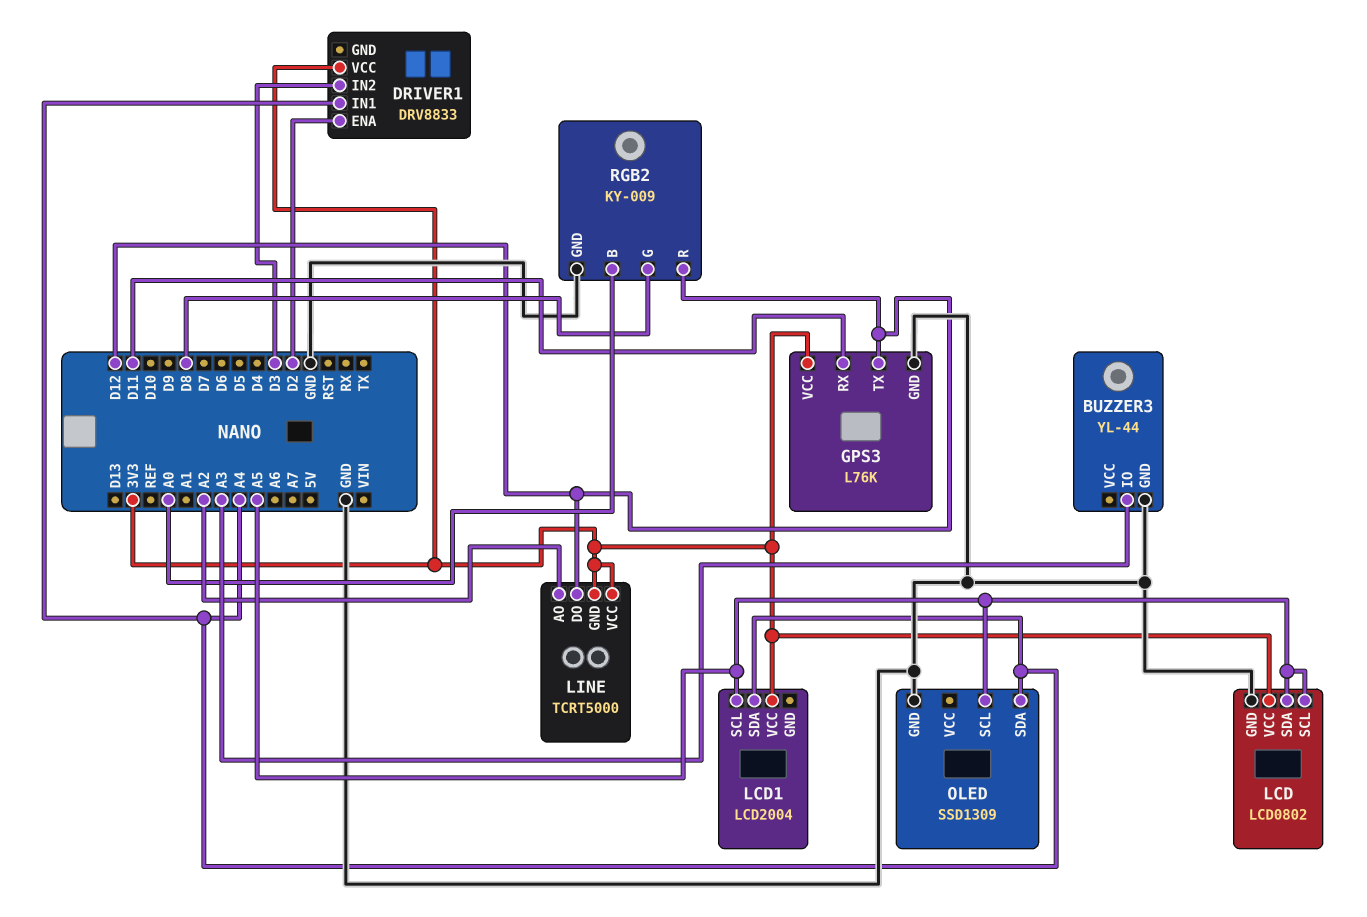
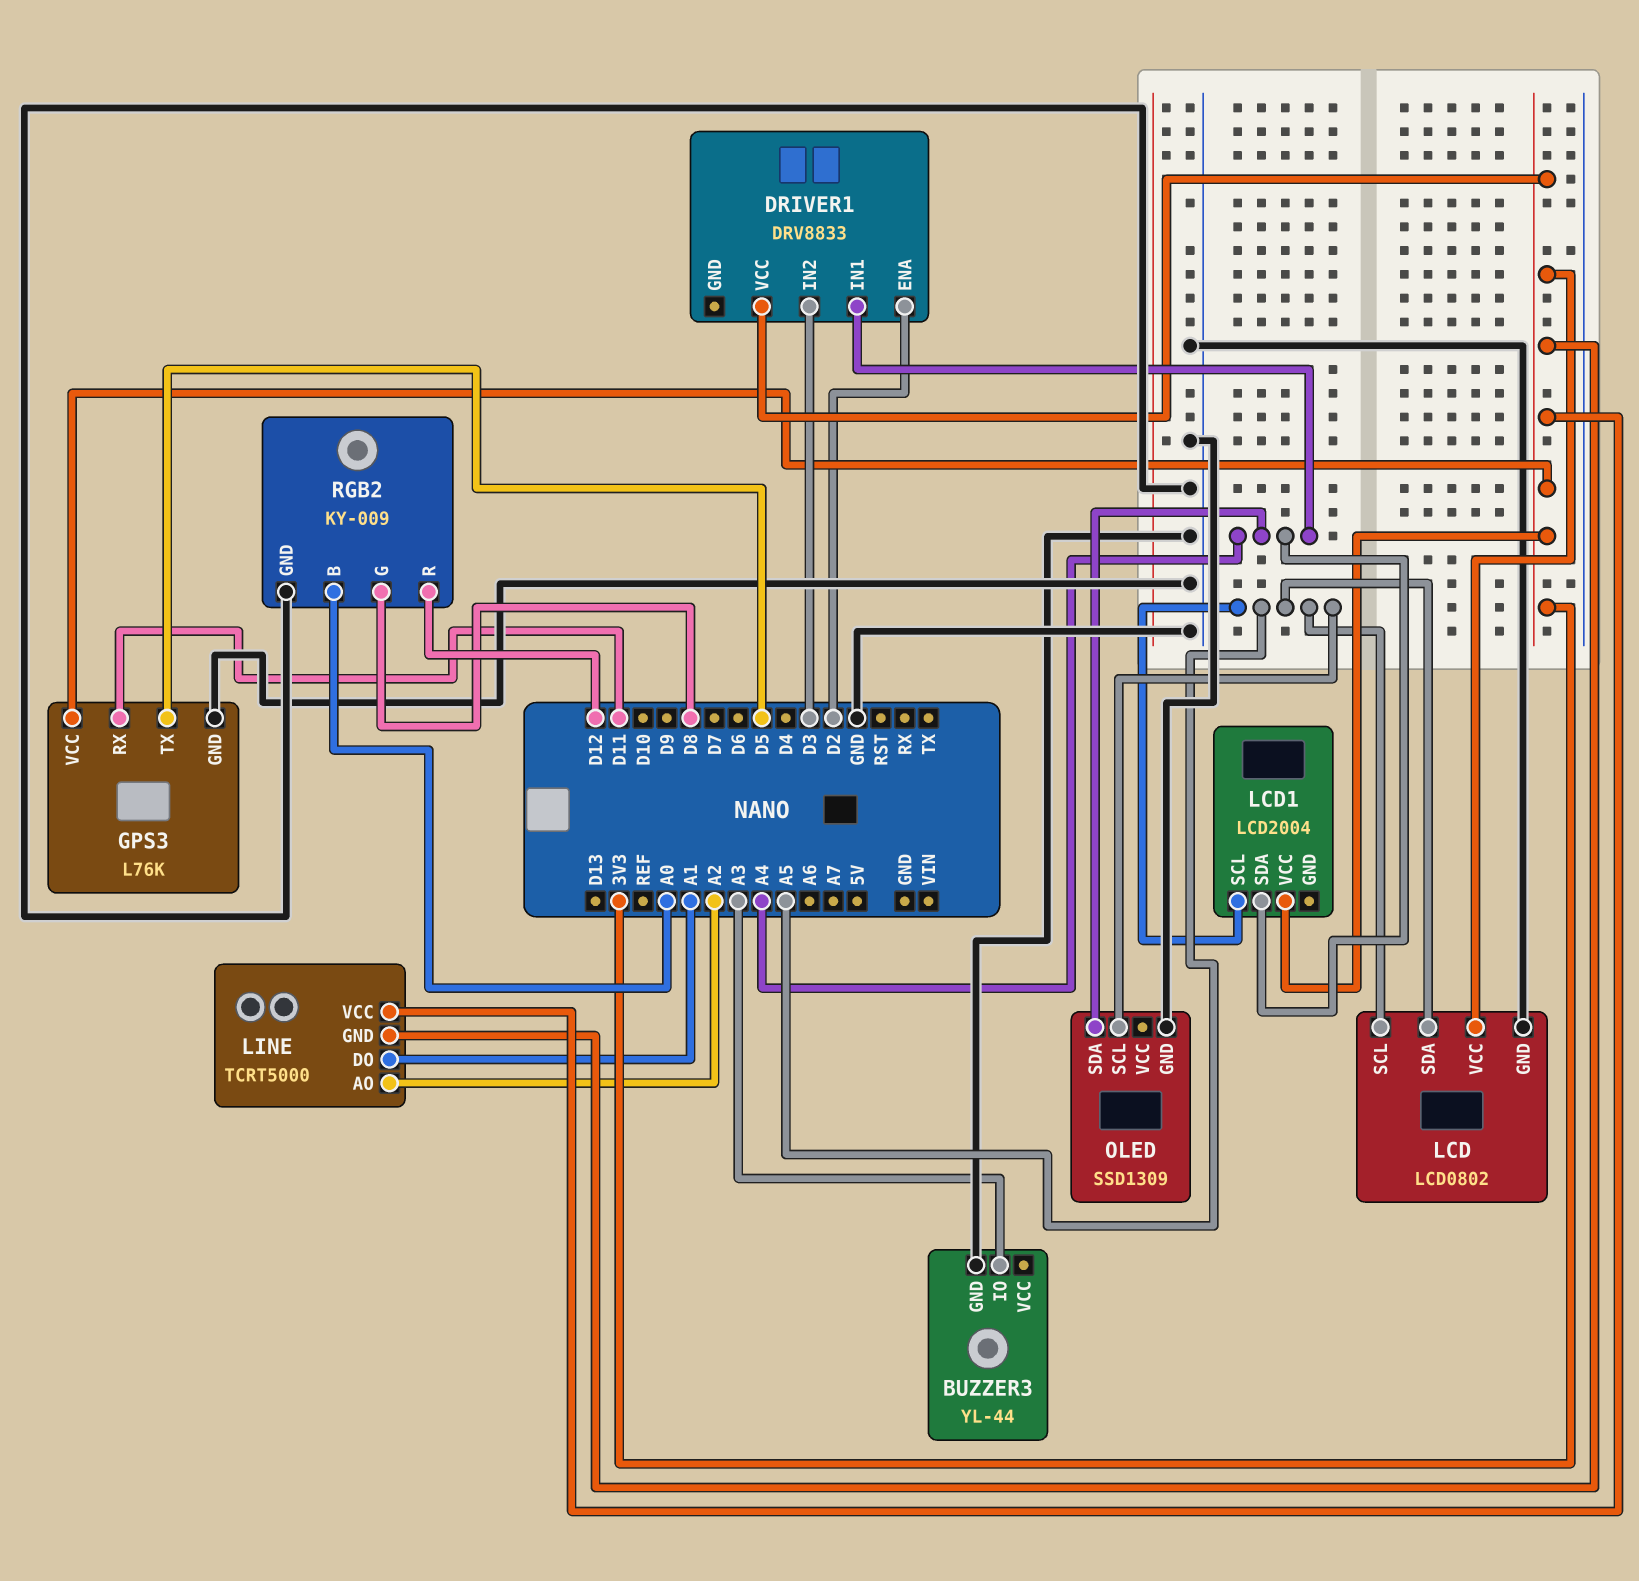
GPS3 pin TX: D12 -> D5
LINE pin DO: D12 -> A1

